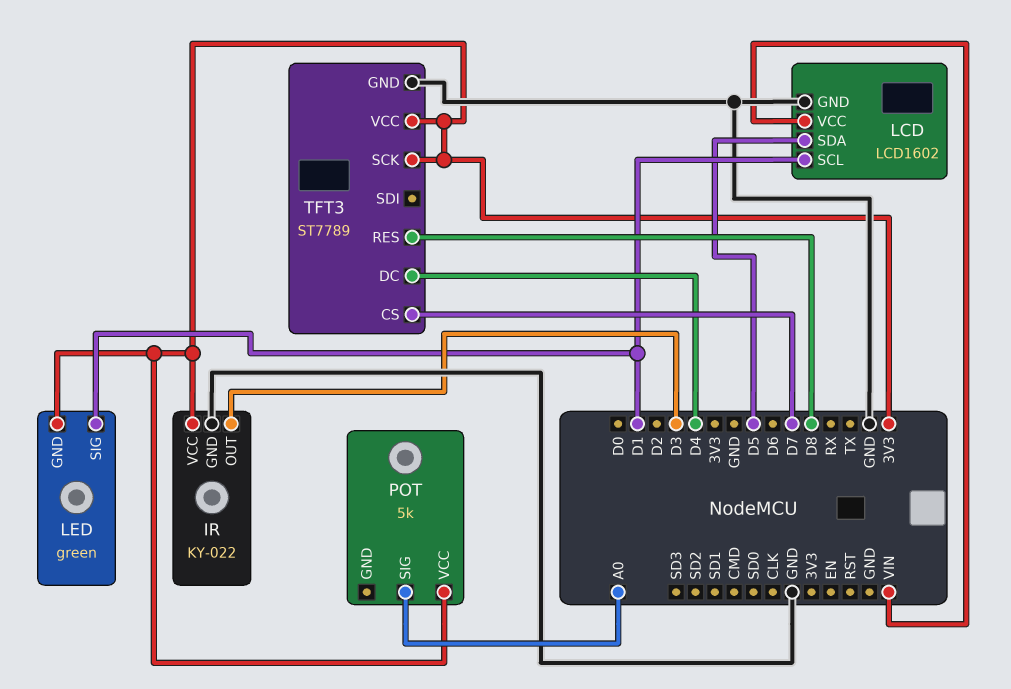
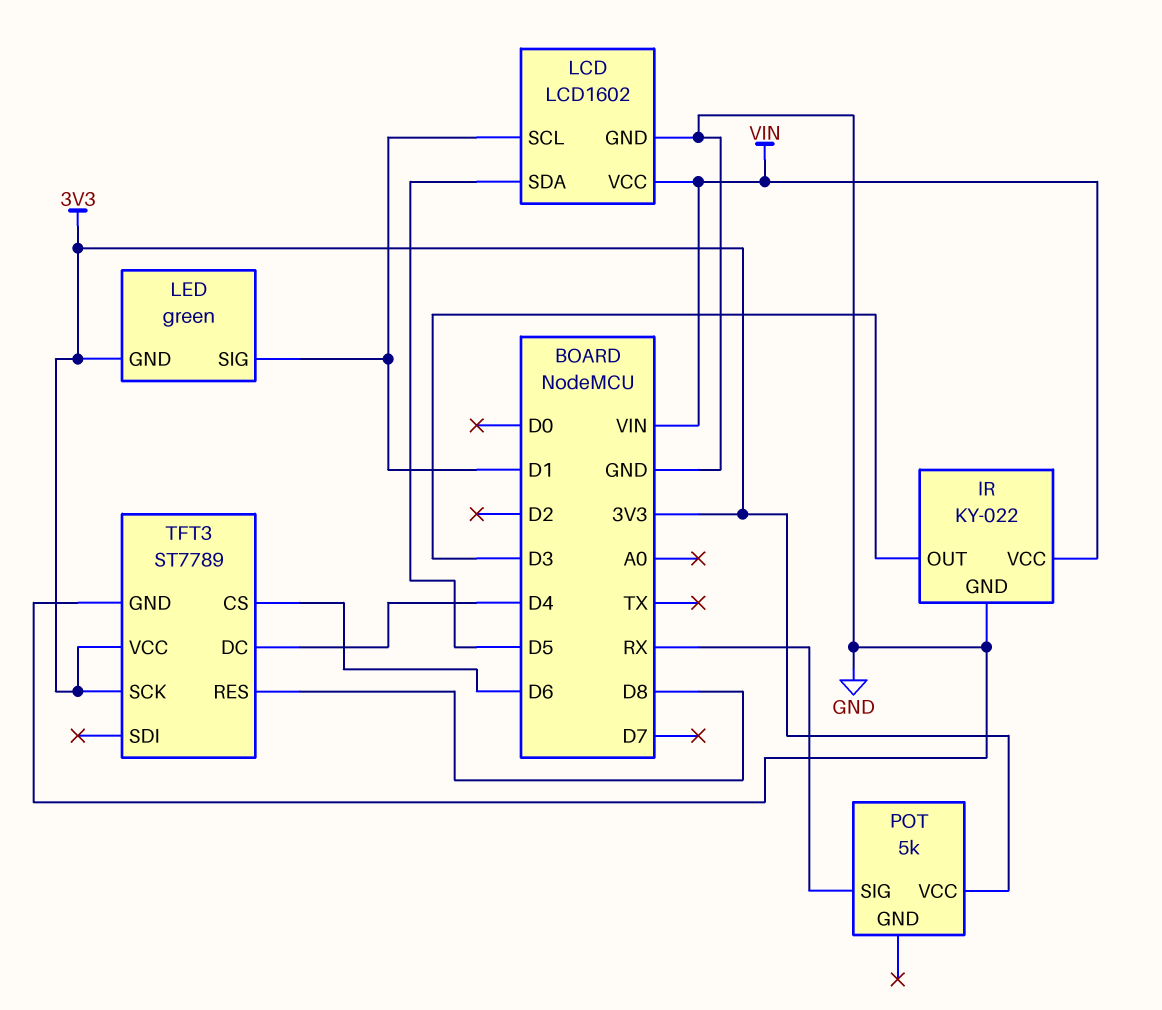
IR pin VCC: 3V3 -> VIN
POT pin SIG: A0 -> RX
TFT3 pin CS: D7 -> D6

